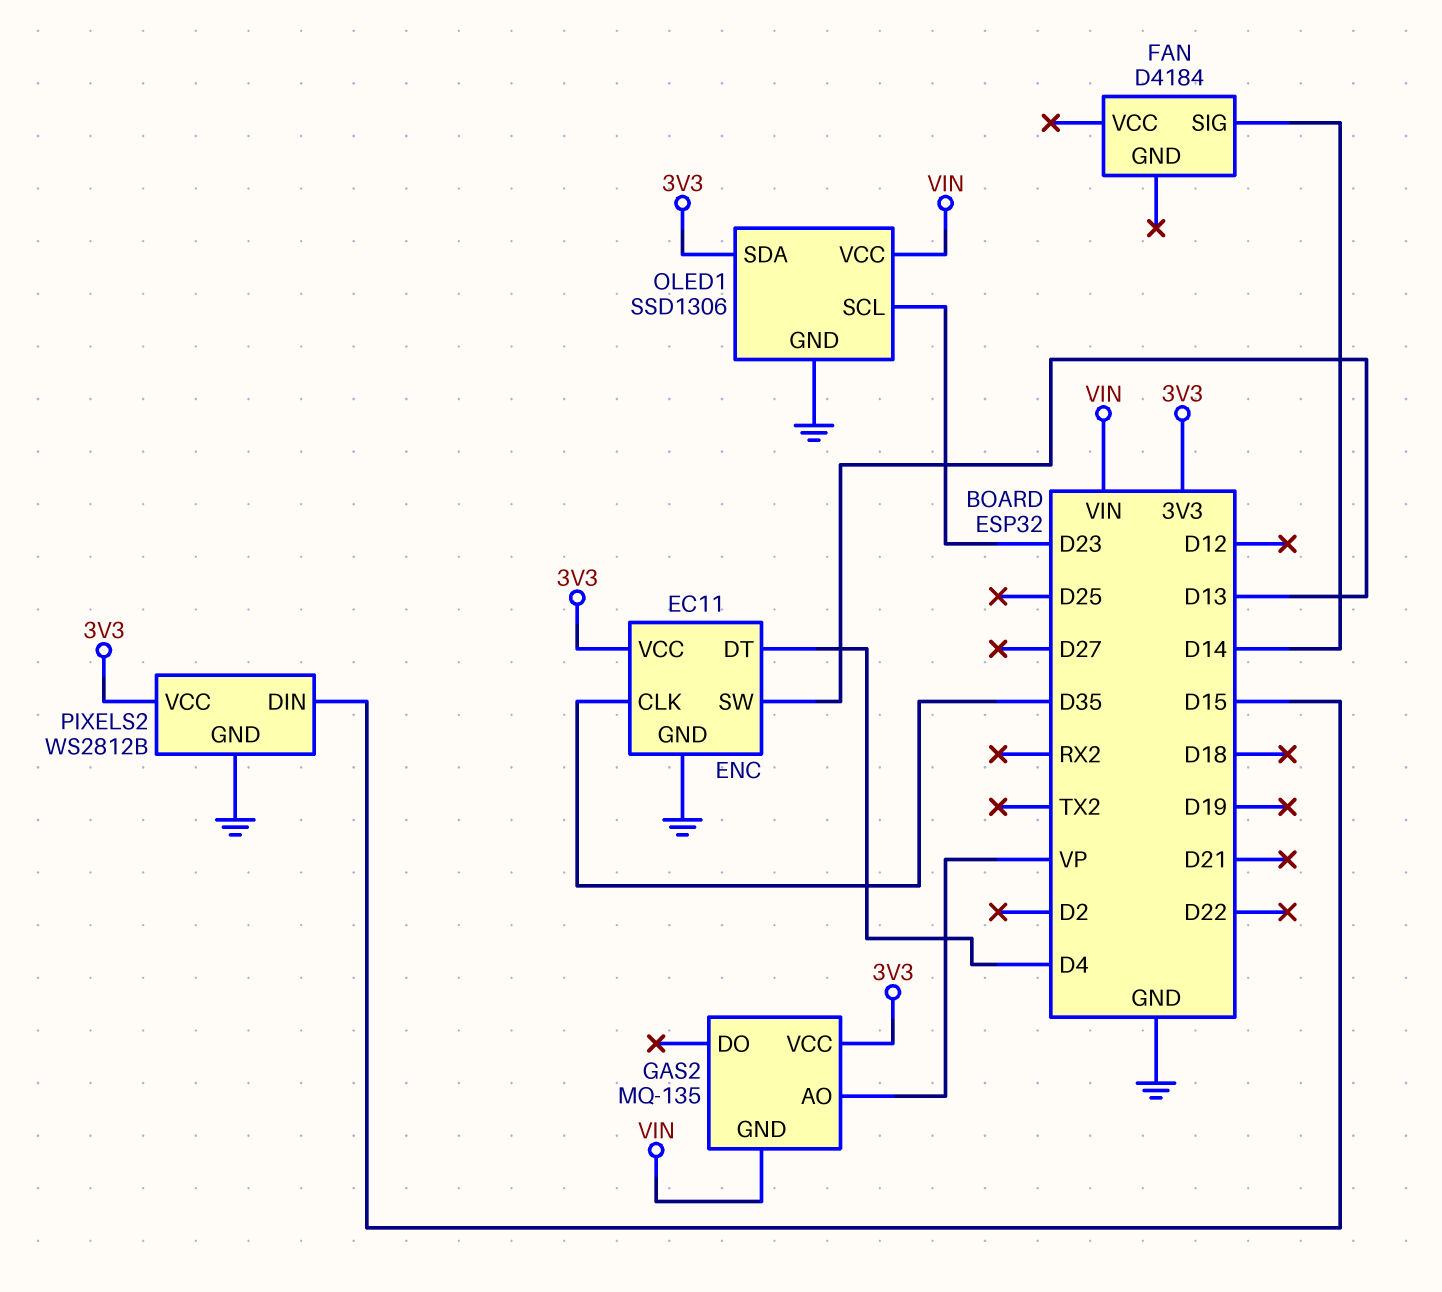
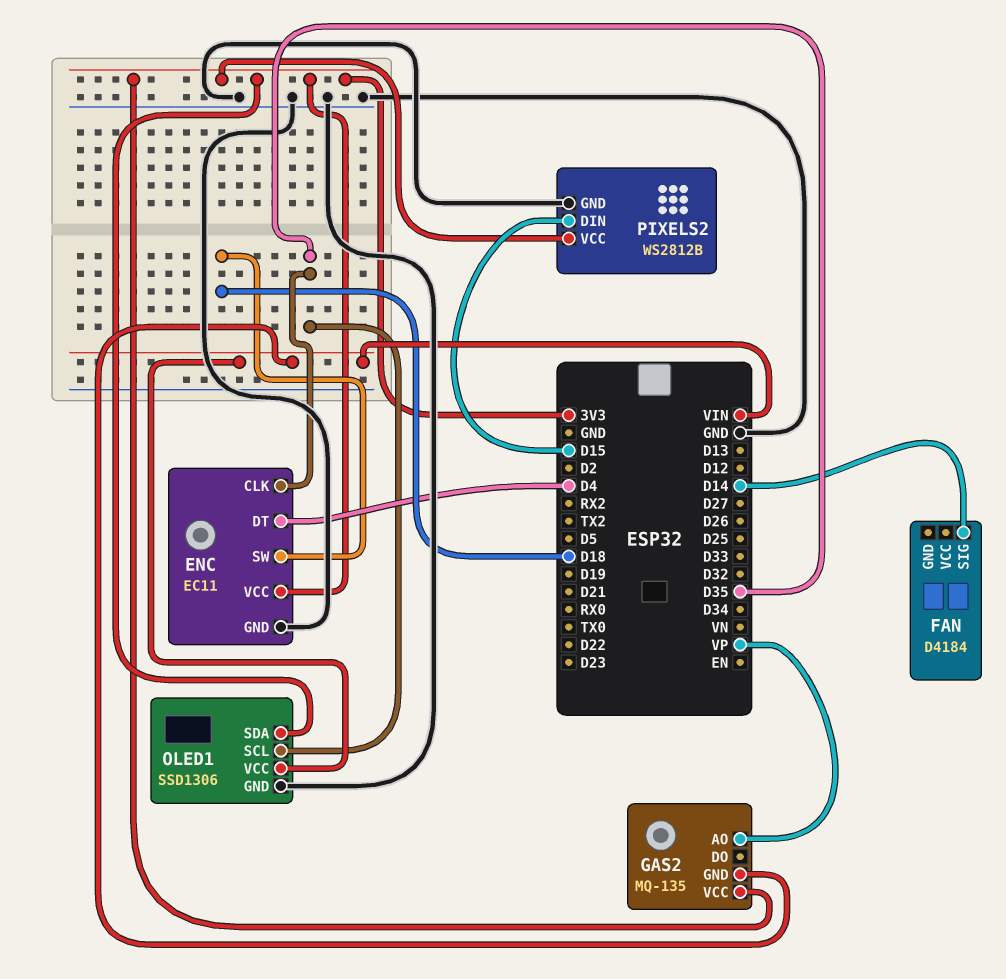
ENC pin SW: D13 -> D18
OLED1 pin SCL: D23 -> D35

